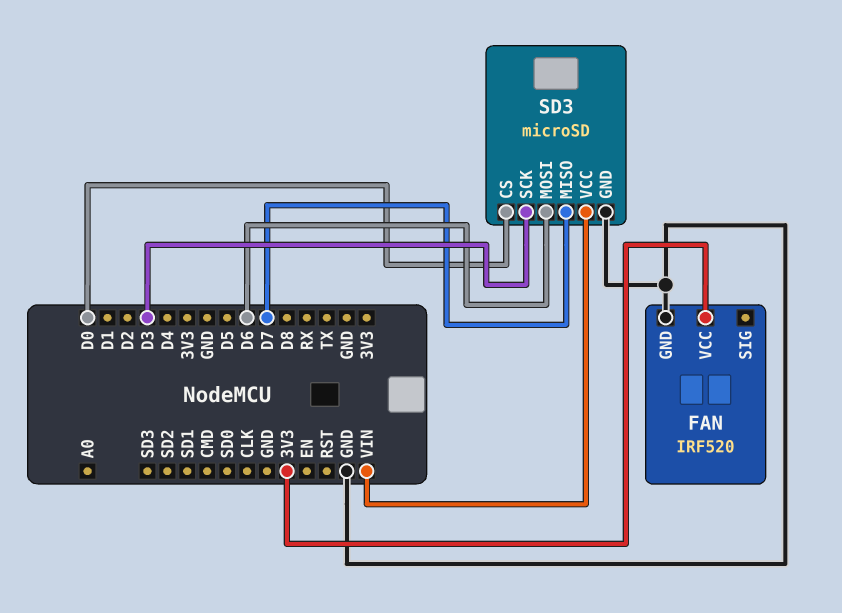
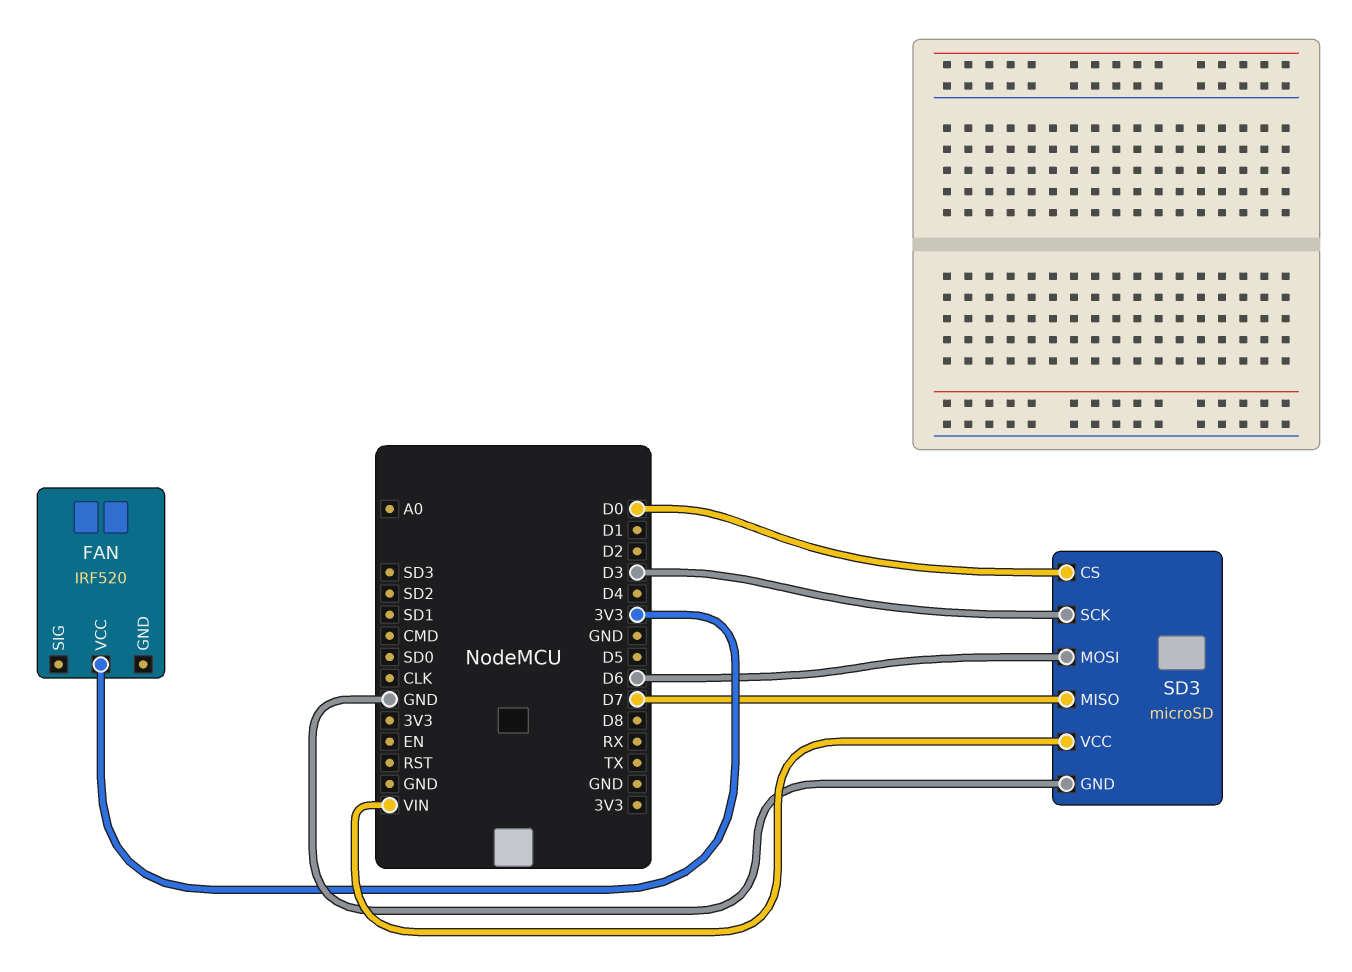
FAN pin GND: GND -> none

